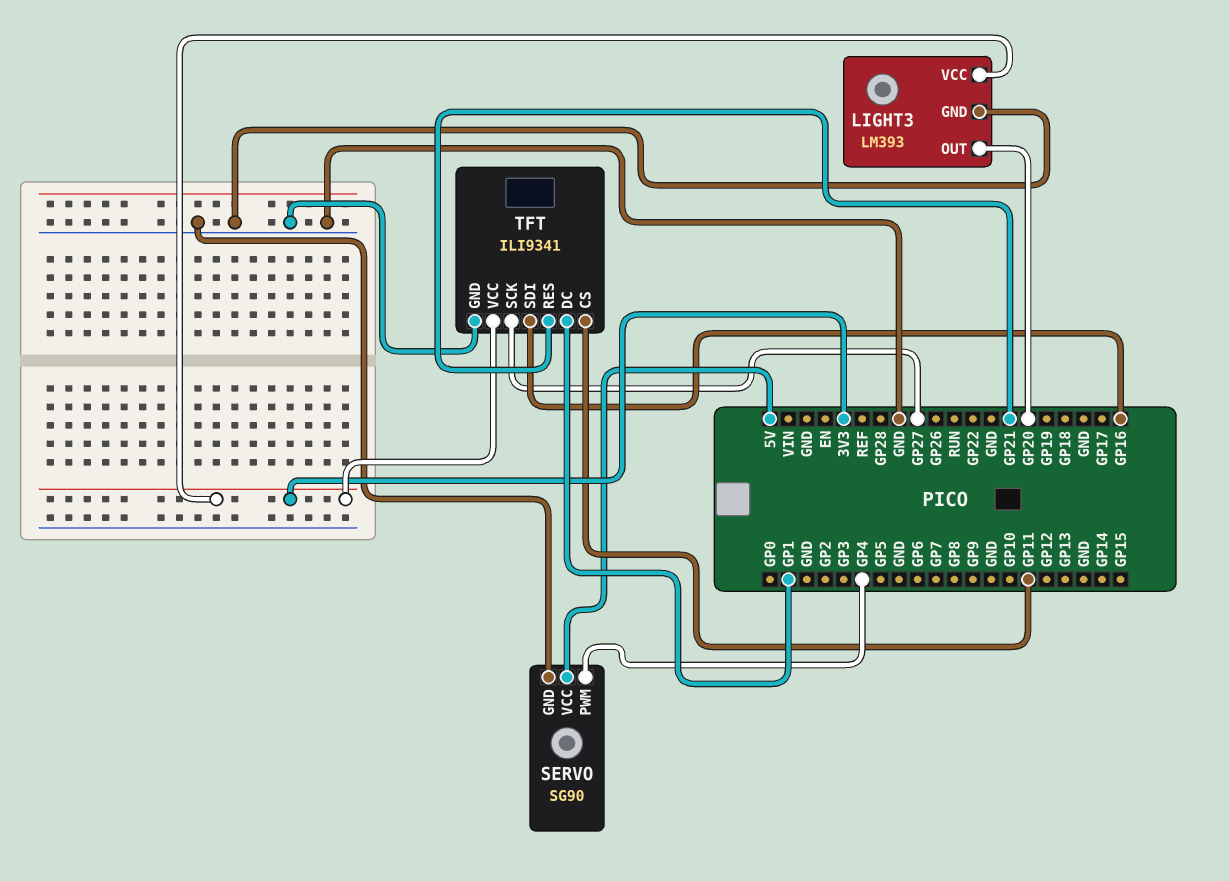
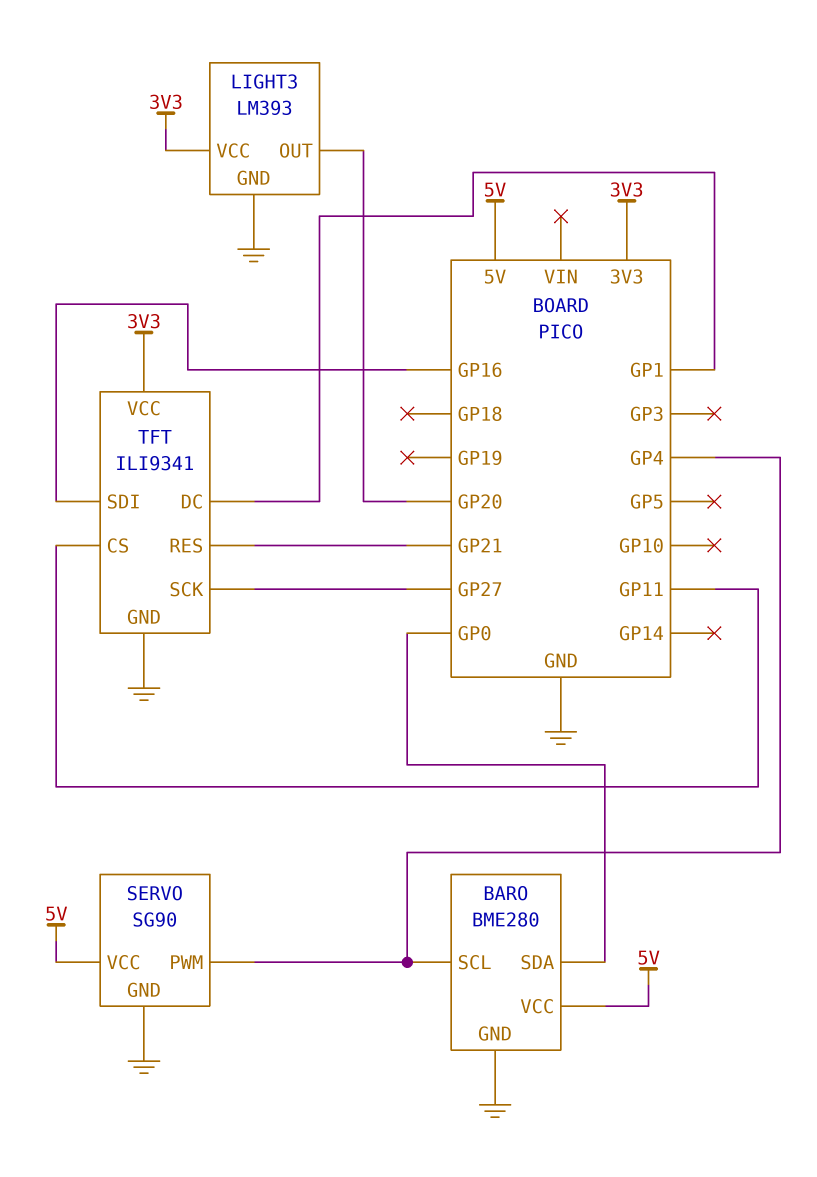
BARO: none -> BME280
BARO pin GND: none -> GND
BARO pin SCL: none -> GP4
BARO pin SDA: none -> GP0
BARO pin VCC: none -> 5V

